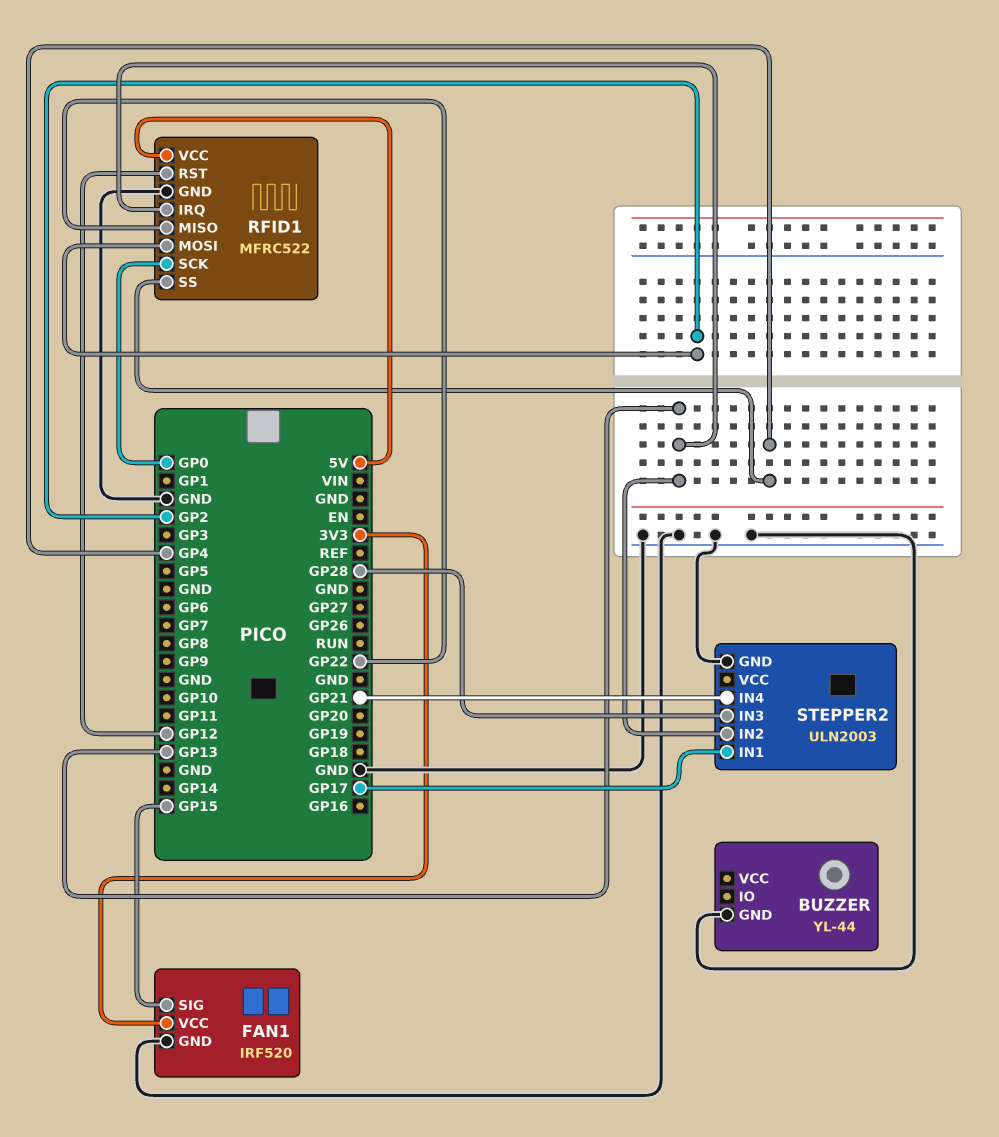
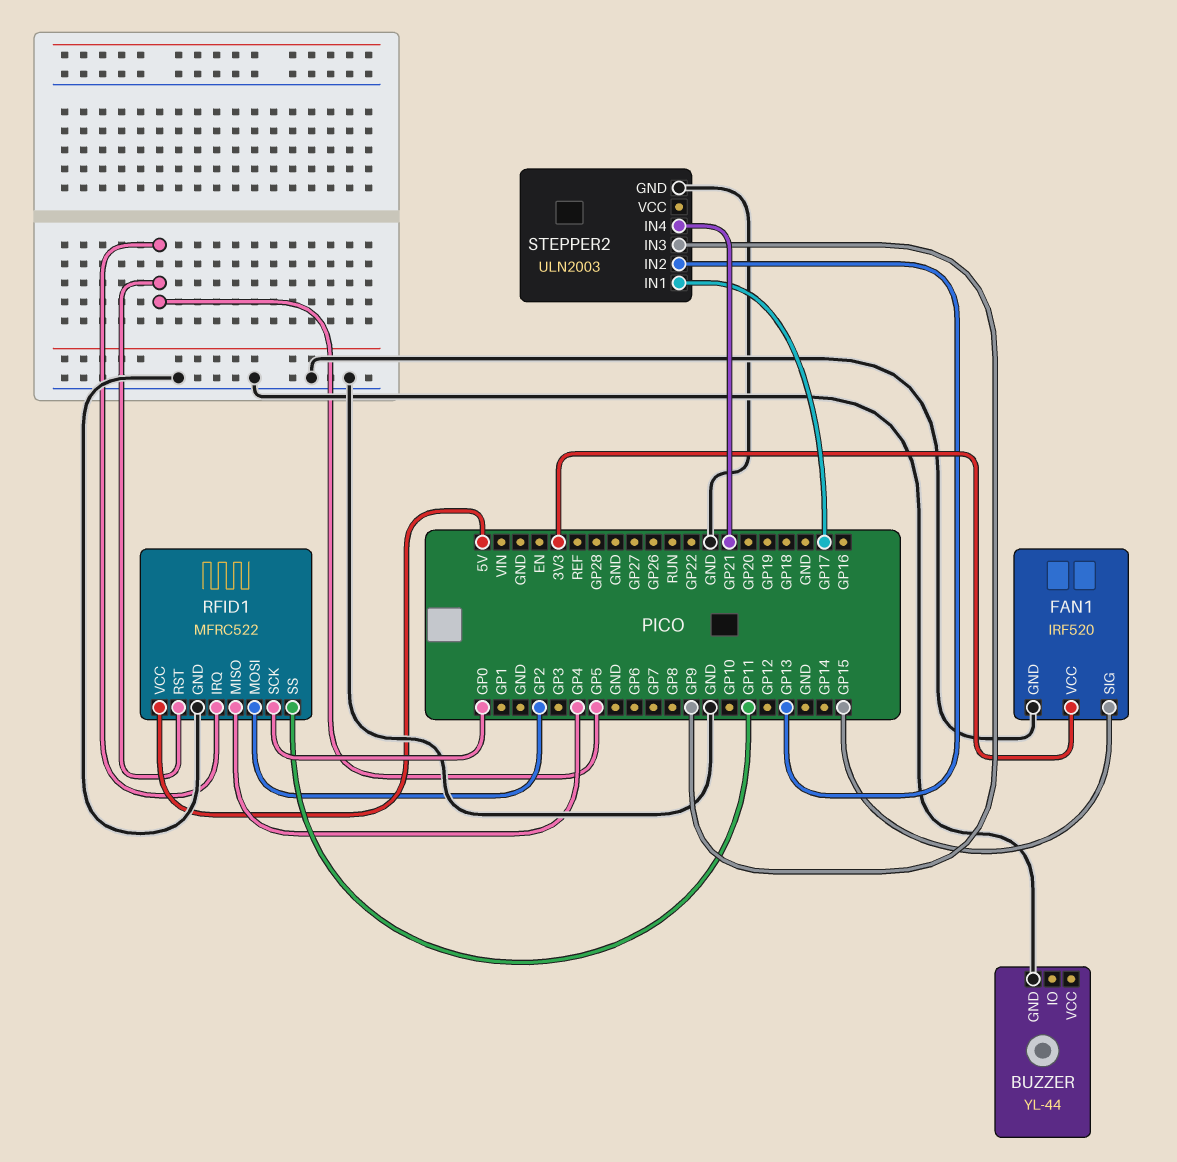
RFID1 pin IRQ: GP13 -> GP5
RFID1 pin MISO: GP22 -> GP4
RFID1 pin RST: GP12 -> GP5
RFID1 pin SS: GP4 -> GP11
STEPPER2 pin IN3: GP28 -> GP9

